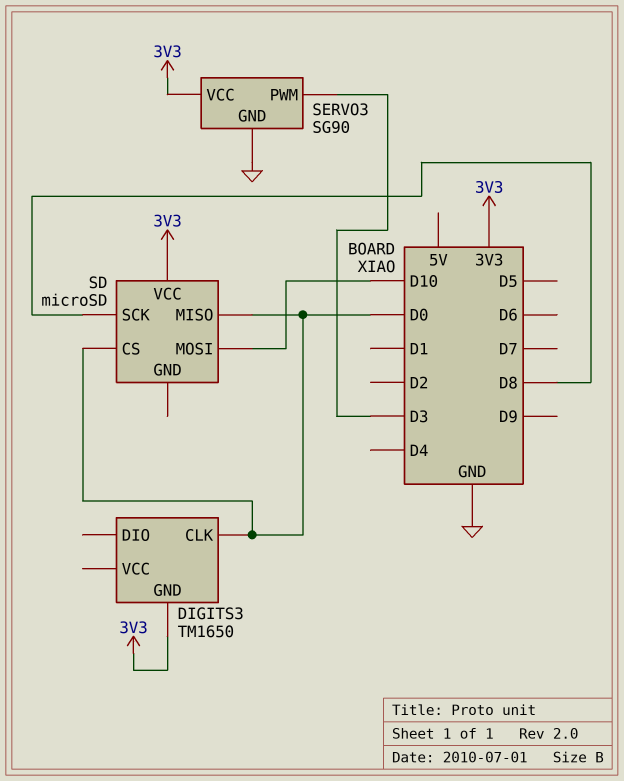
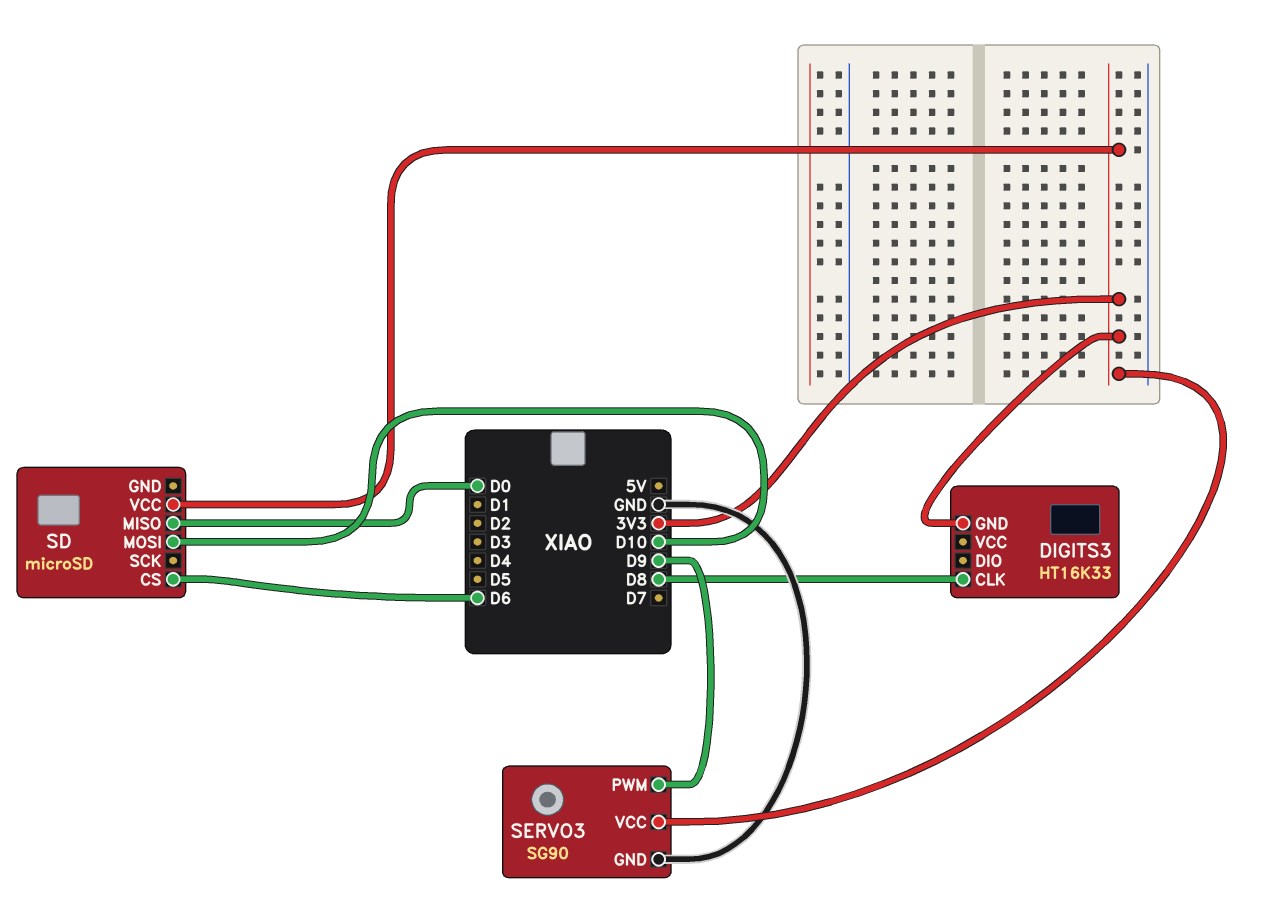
DIGITS3: TM1650 -> HT16K33
DIGITS3 pin CLK: D0 -> D8
SD pin CS: D0 -> D6
SD pin SCK: D8 -> none
SERVO3 pin PWM: D3 -> D9

